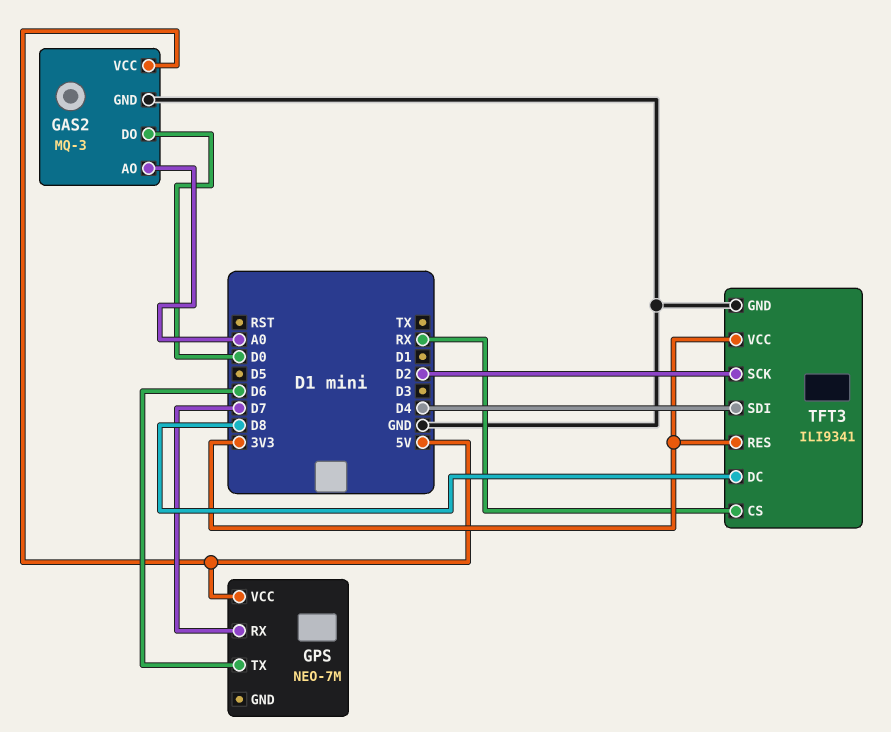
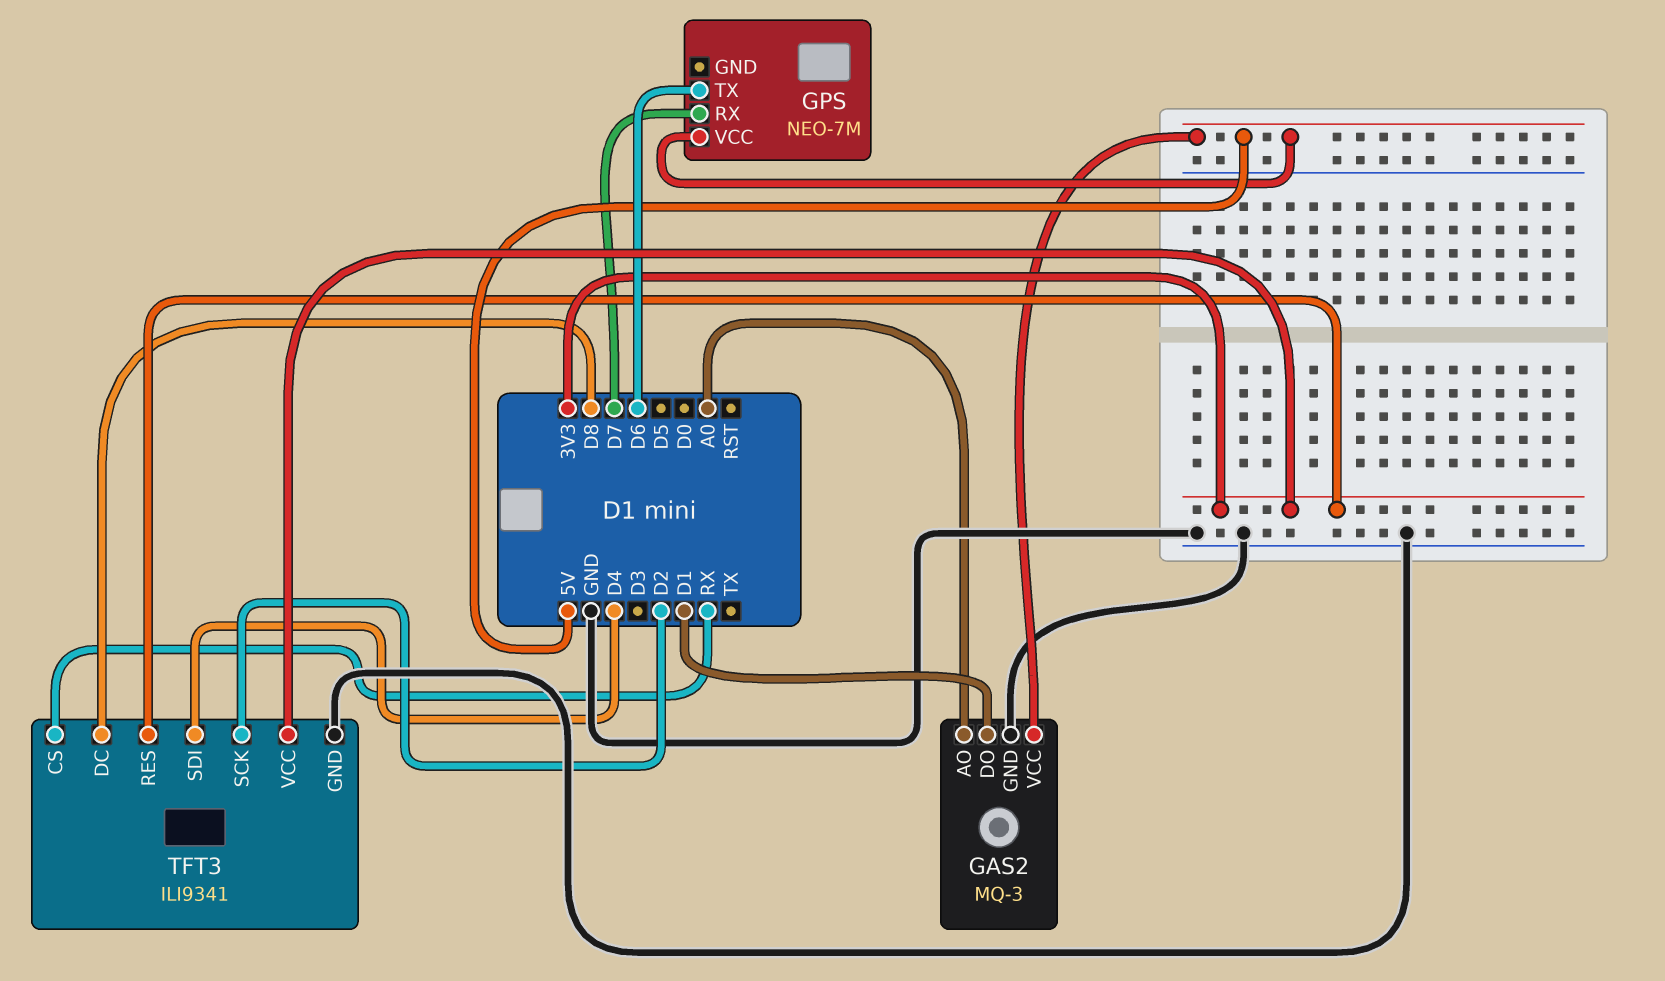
GAS2 pin DO: D0 -> D1

